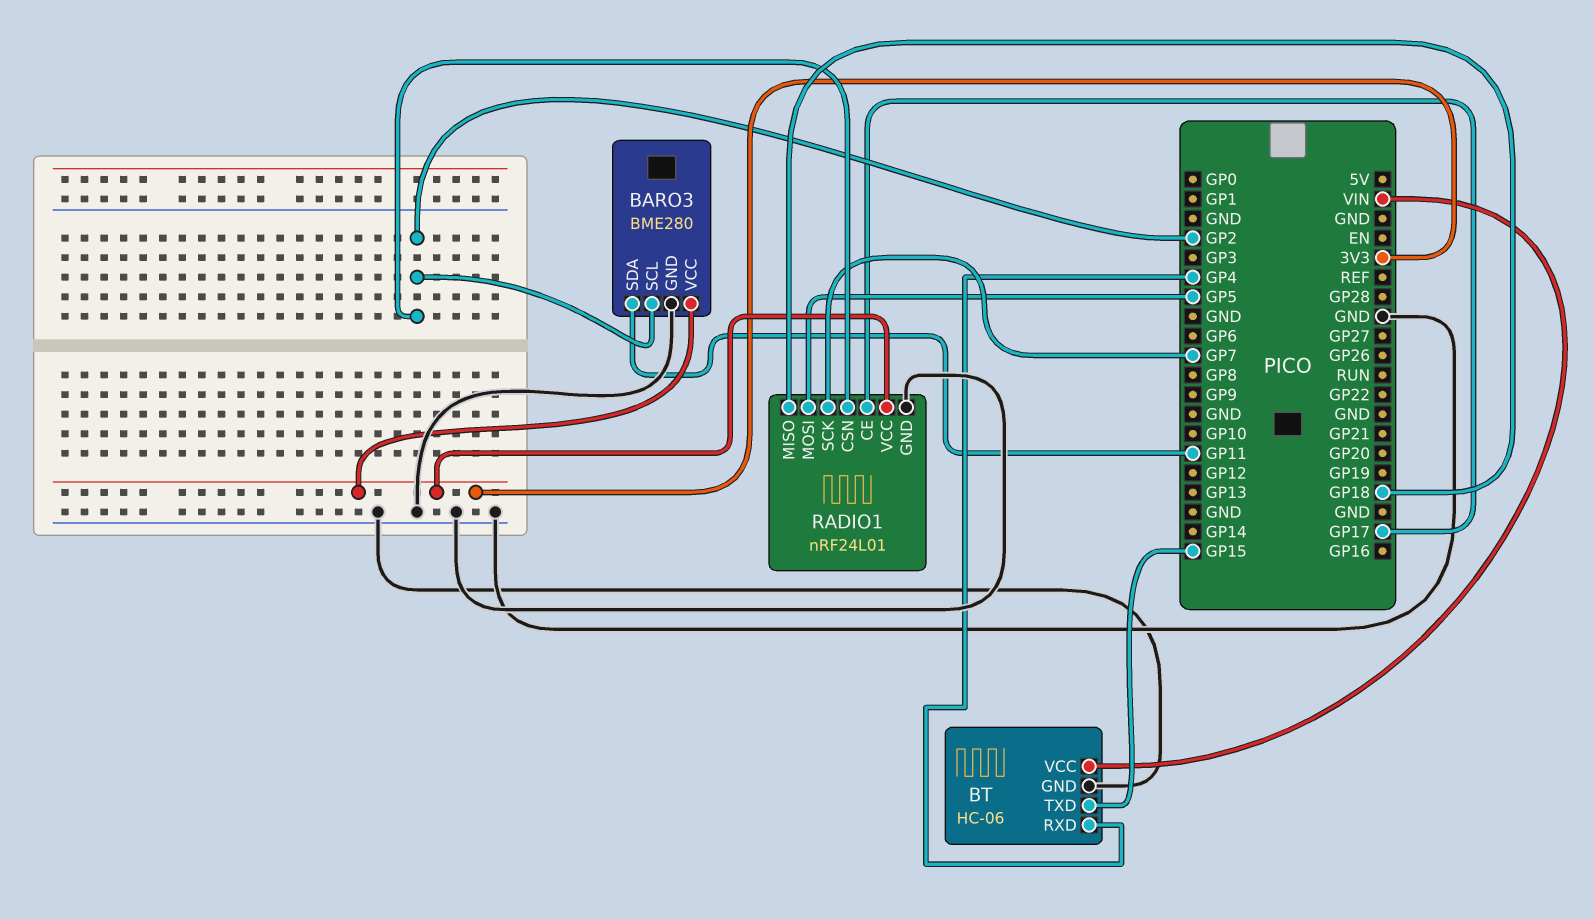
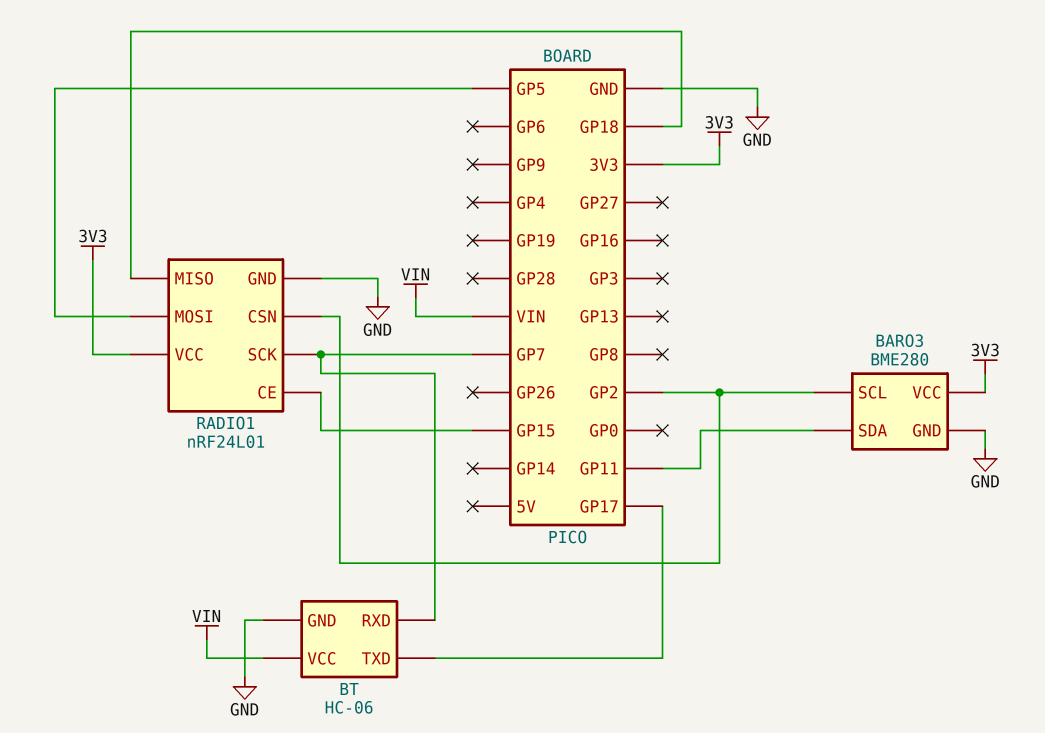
BT pin RXD: GP4 -> GP7
BT pin TXD: GP15 -> GP17
RADIO1 pin CE: GP17 -> GP15

